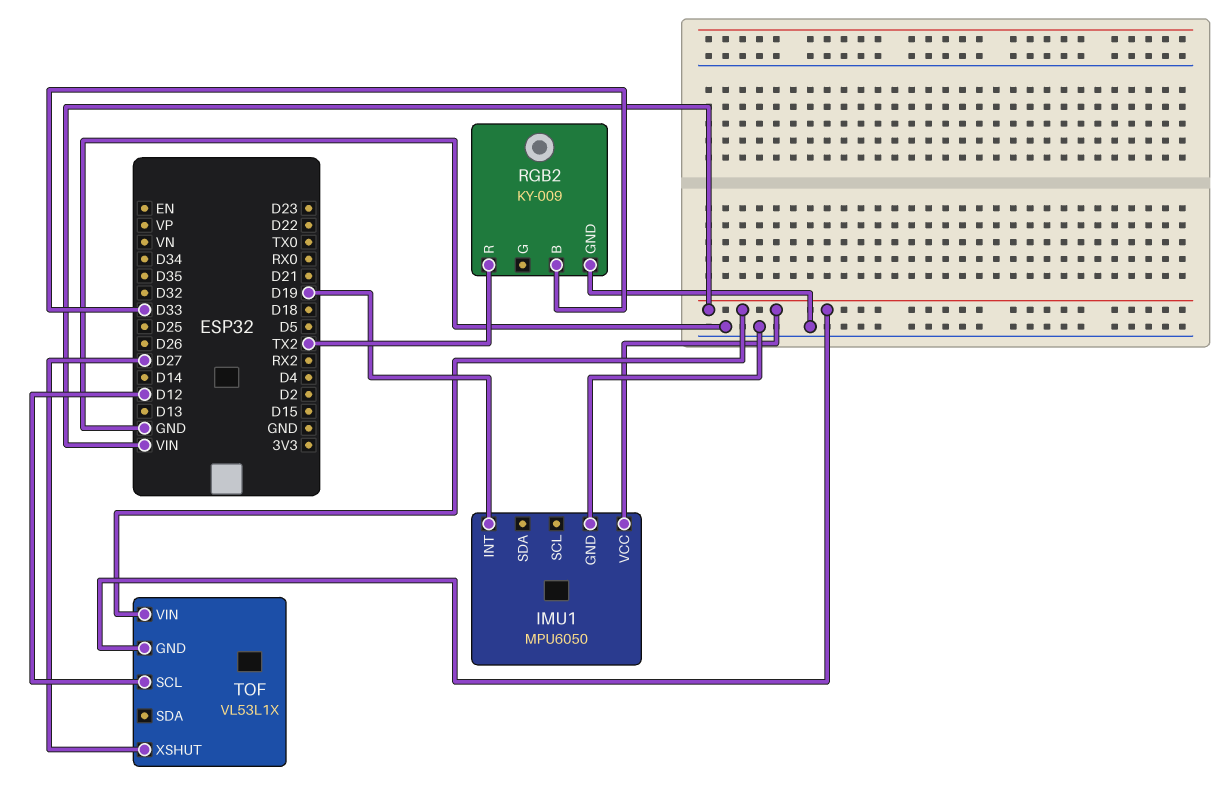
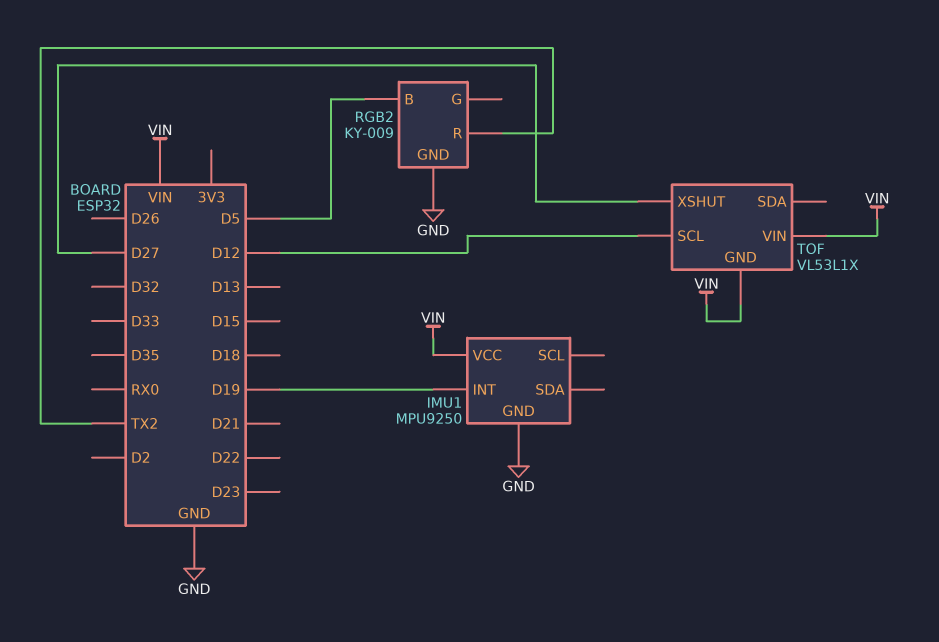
IMU1: MPU6050 -> MPU9250
RGB2 pin B: D33 -> D5

